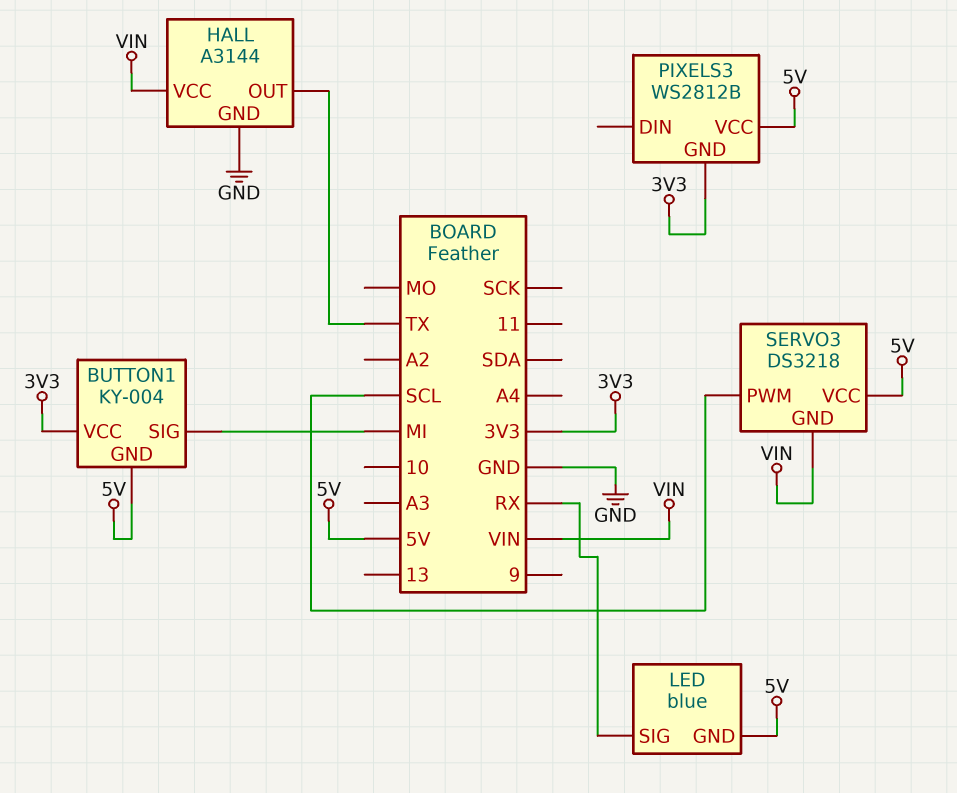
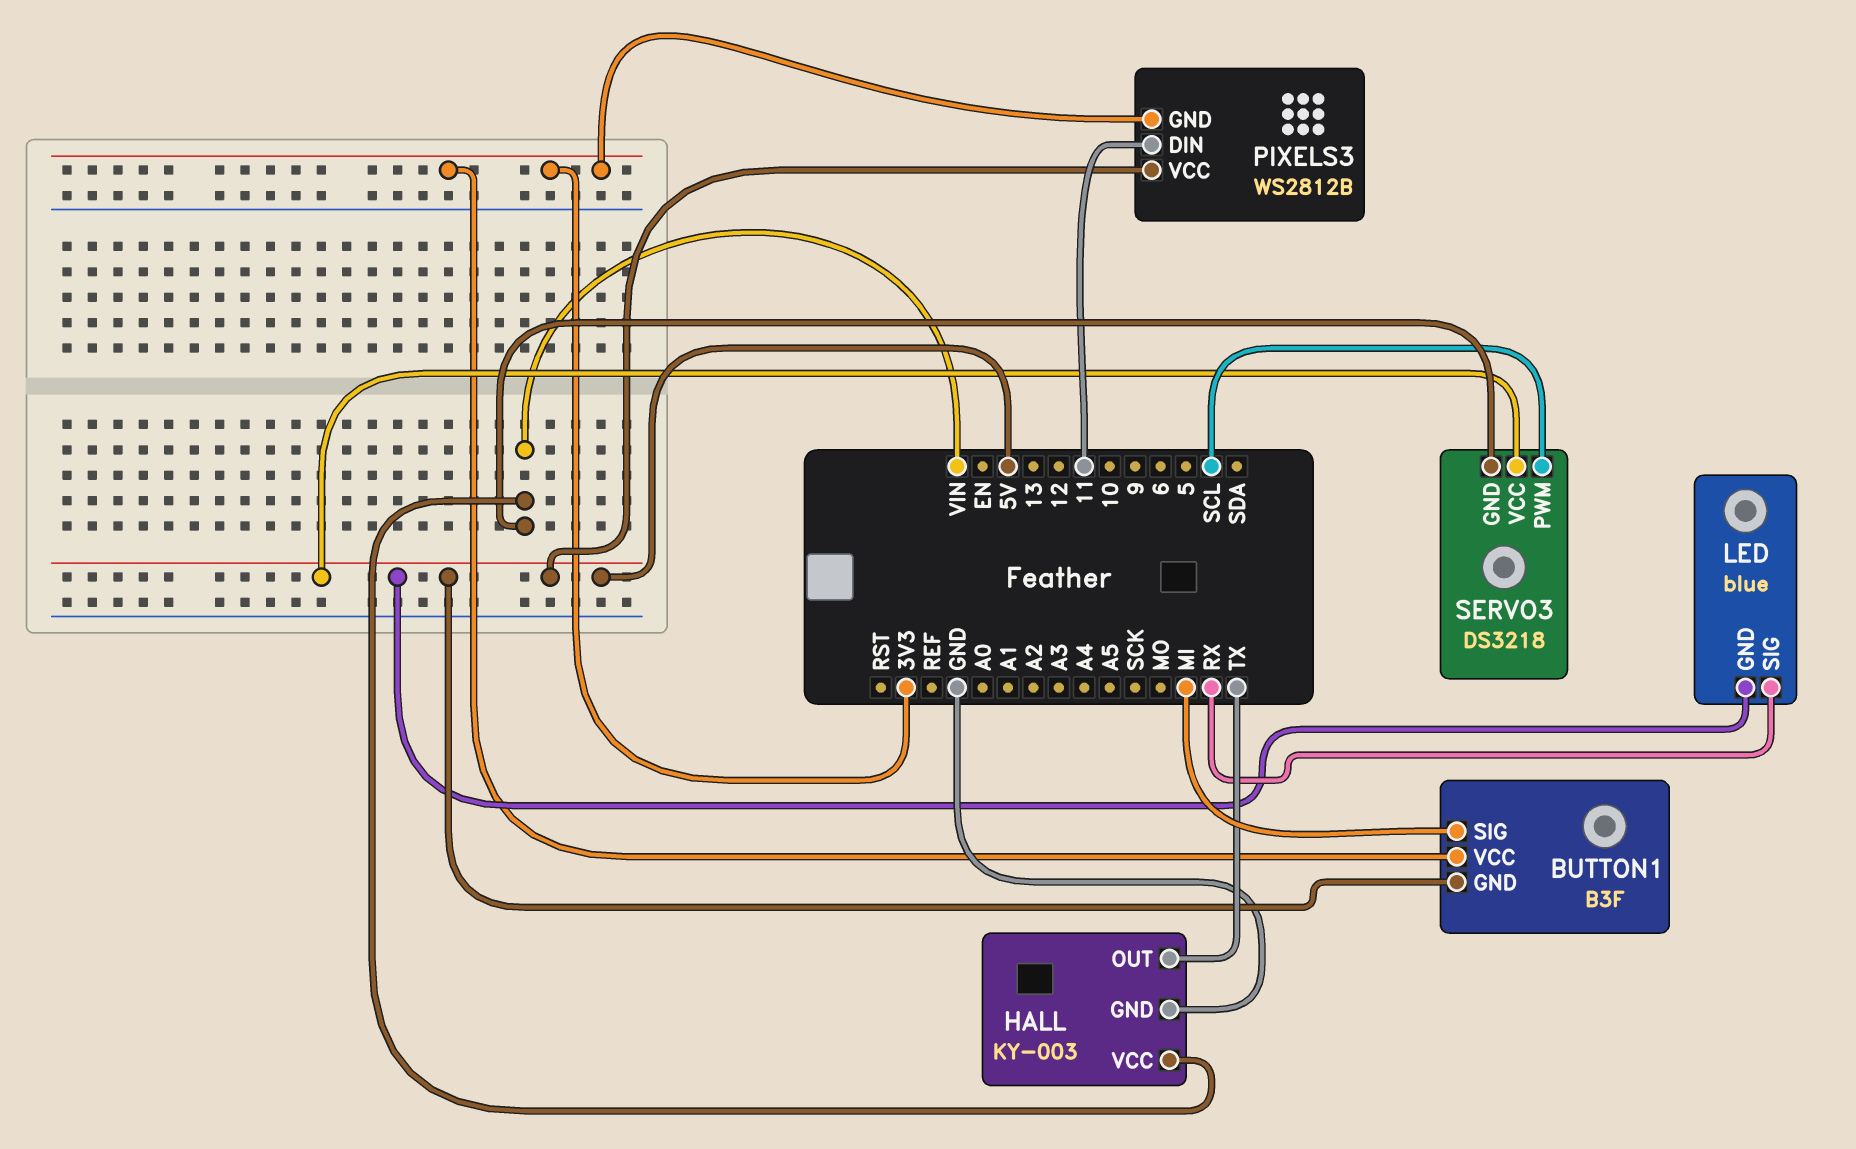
BUTTON1: KY-004 -> B3F
HALL: A3144 -> KY-003
PIXELS3 pin DIN: none -> 11

